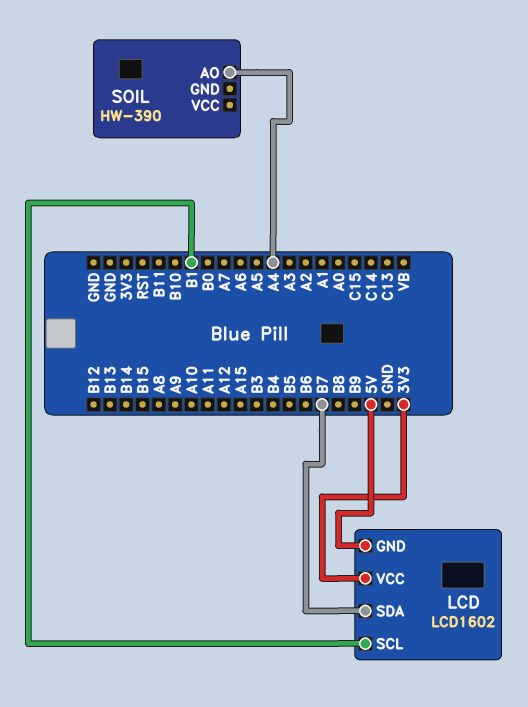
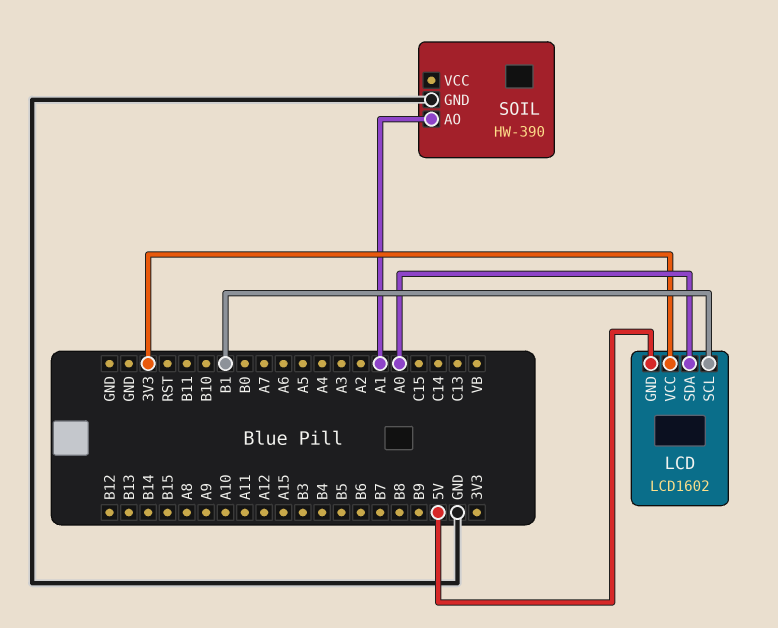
LCD pin SDA: B7 -> A0
SOIL pin AO: A4 -> A1
SOIL pin GND: none -> GND

